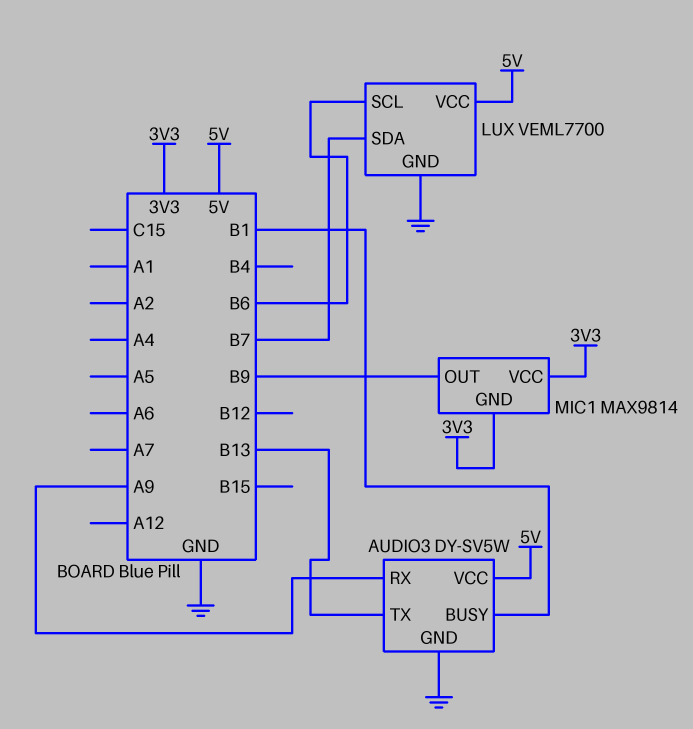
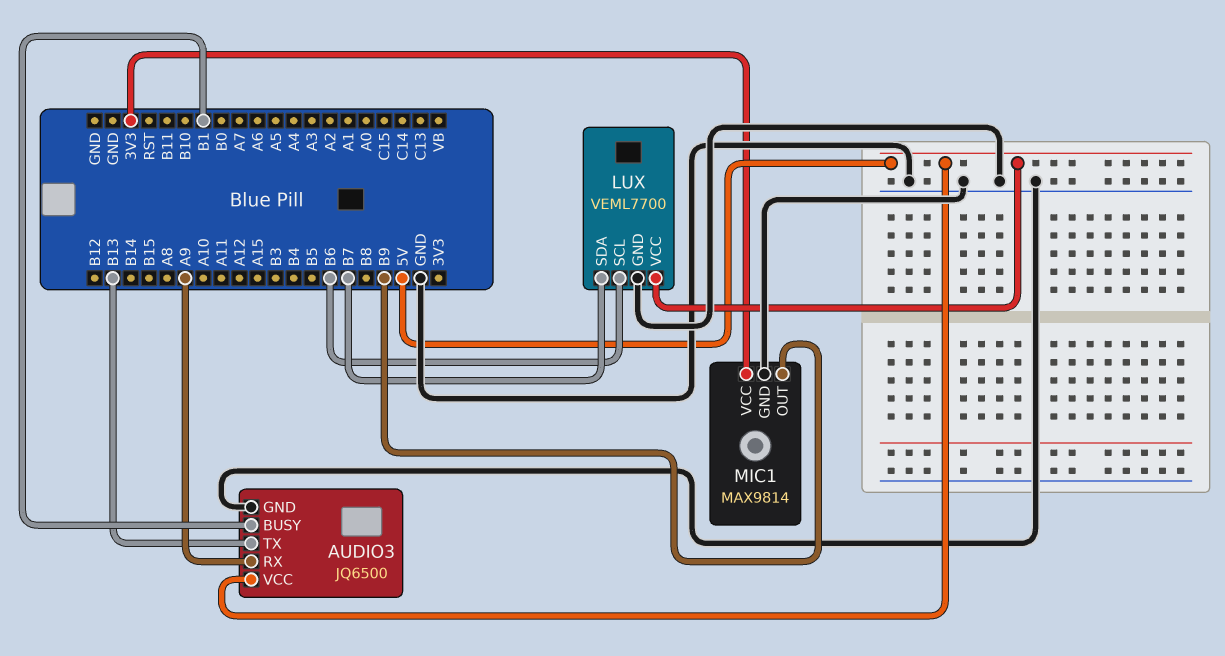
AUDIO3: DY-SV5W -> JQ6500
MIC1 pin GND: 3V3 -> GND

